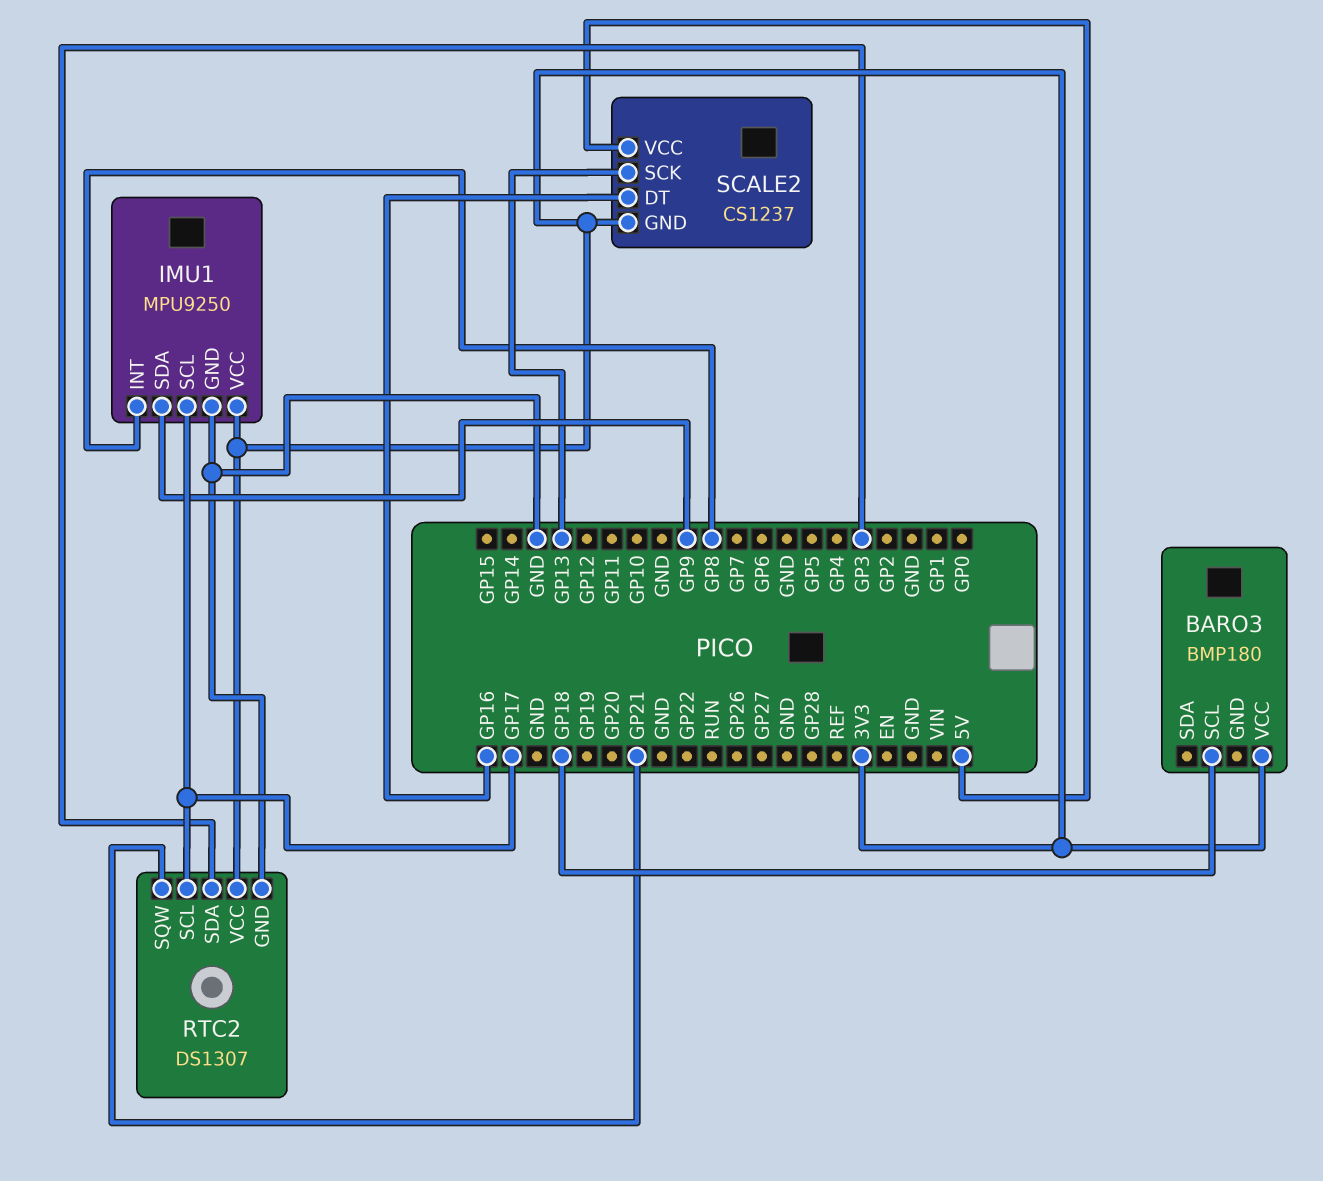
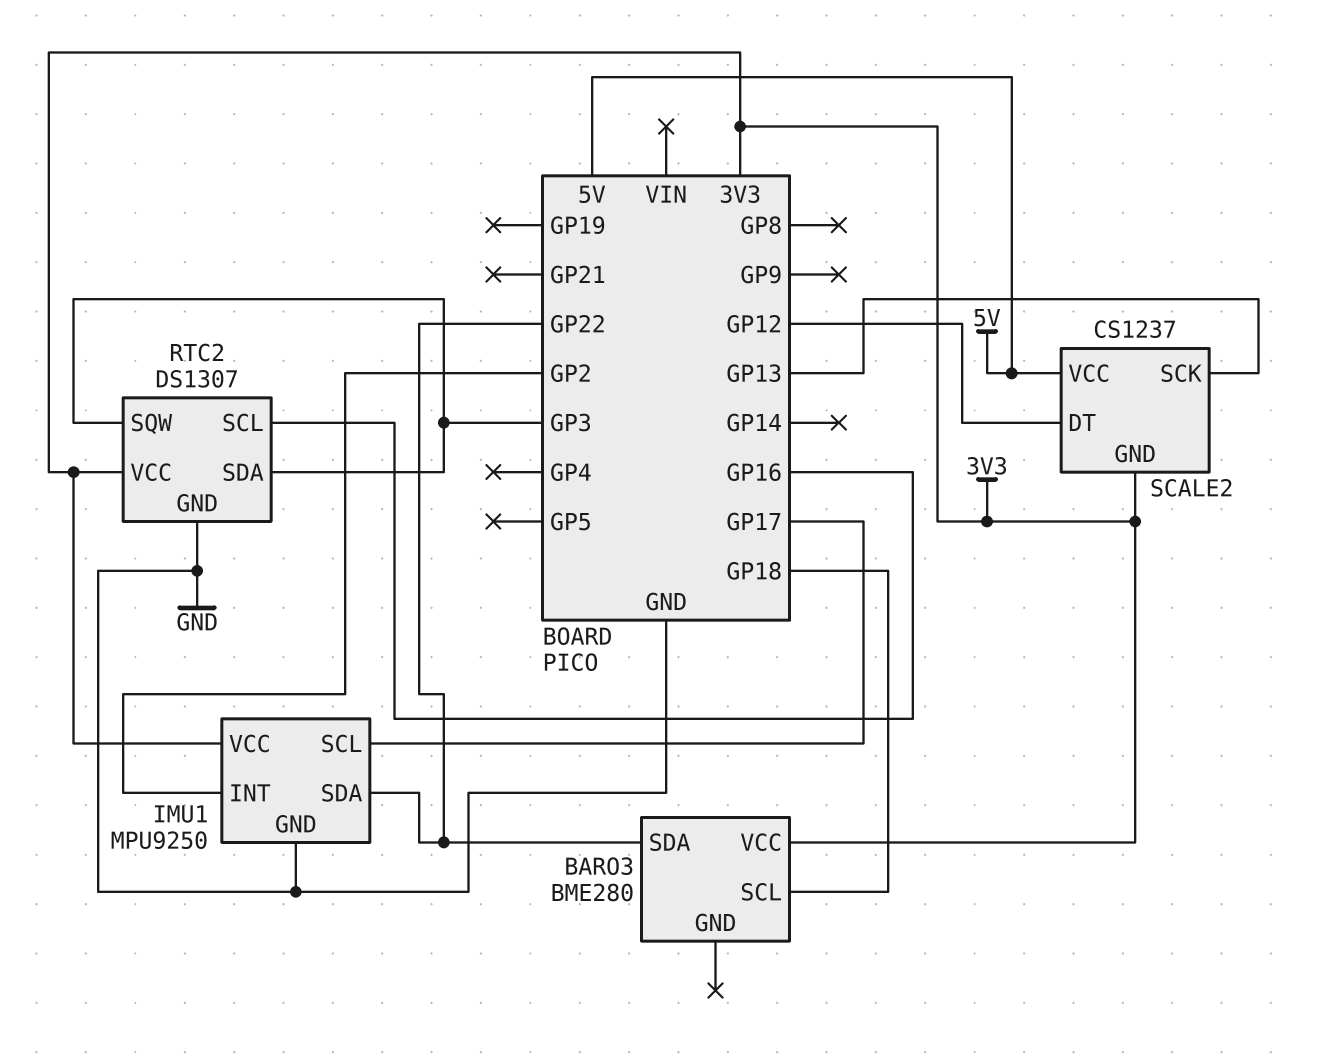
BARO3: BMP180 -> BME280
BARO3 pin SDA: none -> GP22
IMU1 pin INT: GP8 -> GP2
IMU1 pin SDA: GP9 -> GP22
RTC2 pin SCL: GP17 -> GP16
RTC2 pin SQW: GP21 -> GP3
SCALE2 pin DT: GP16 -> GP12

